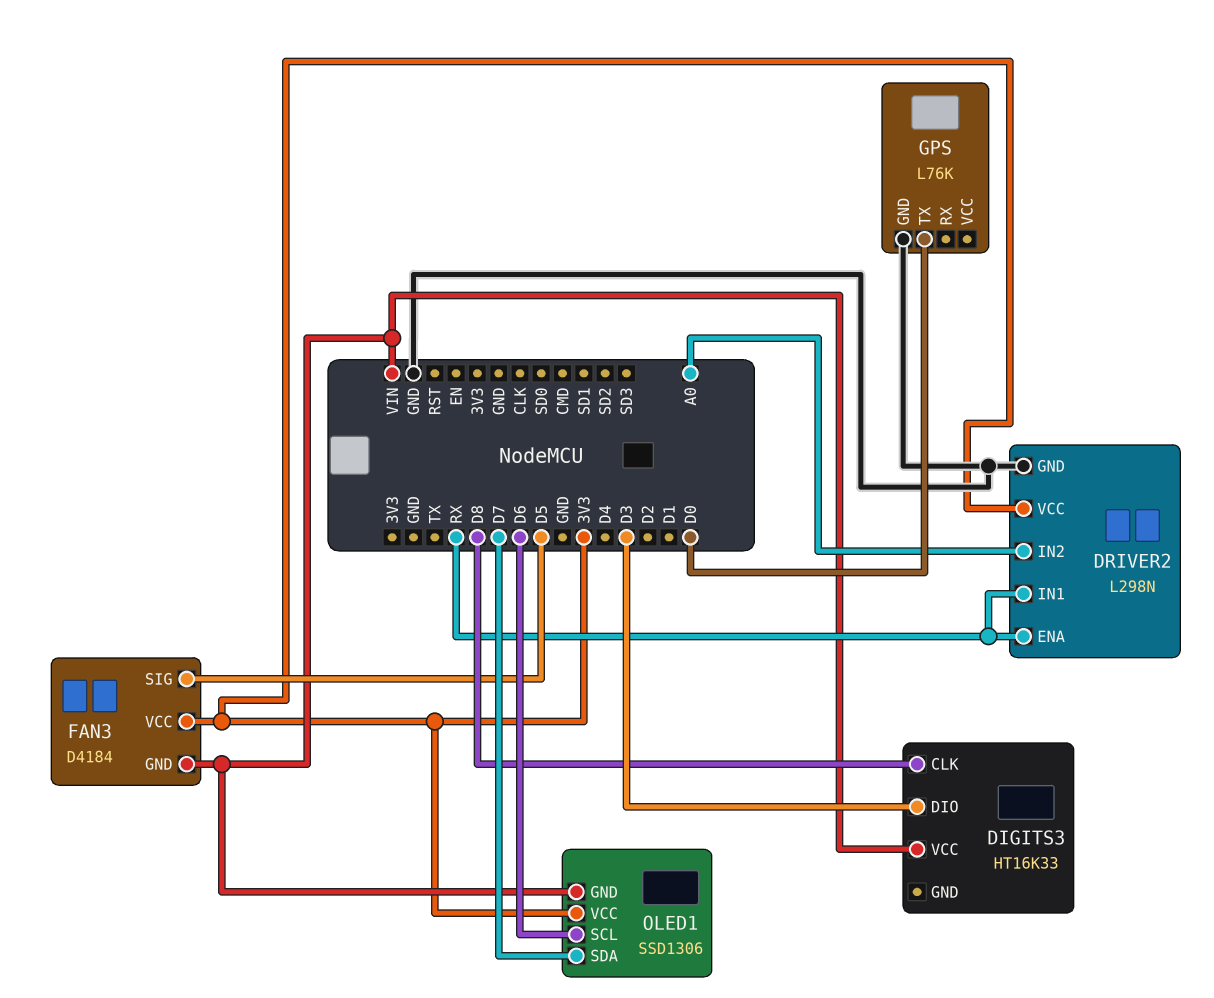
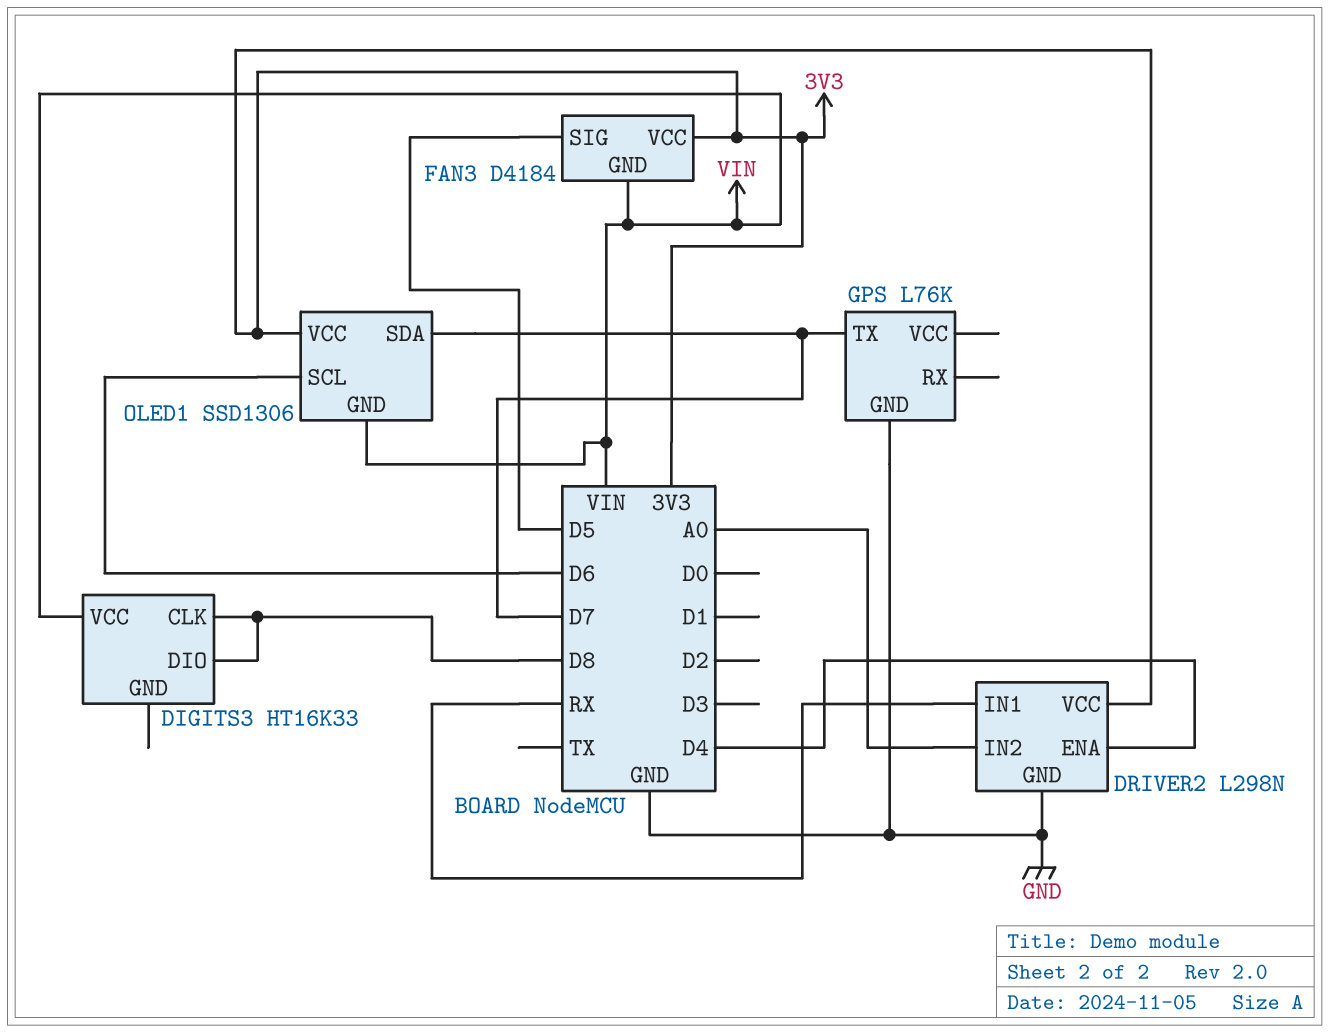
DIGITS3 pin DIO: D3 -> D8
DRIVER2 pin ENA: RX -> D4
GPS pin TX: D0 -> D7

